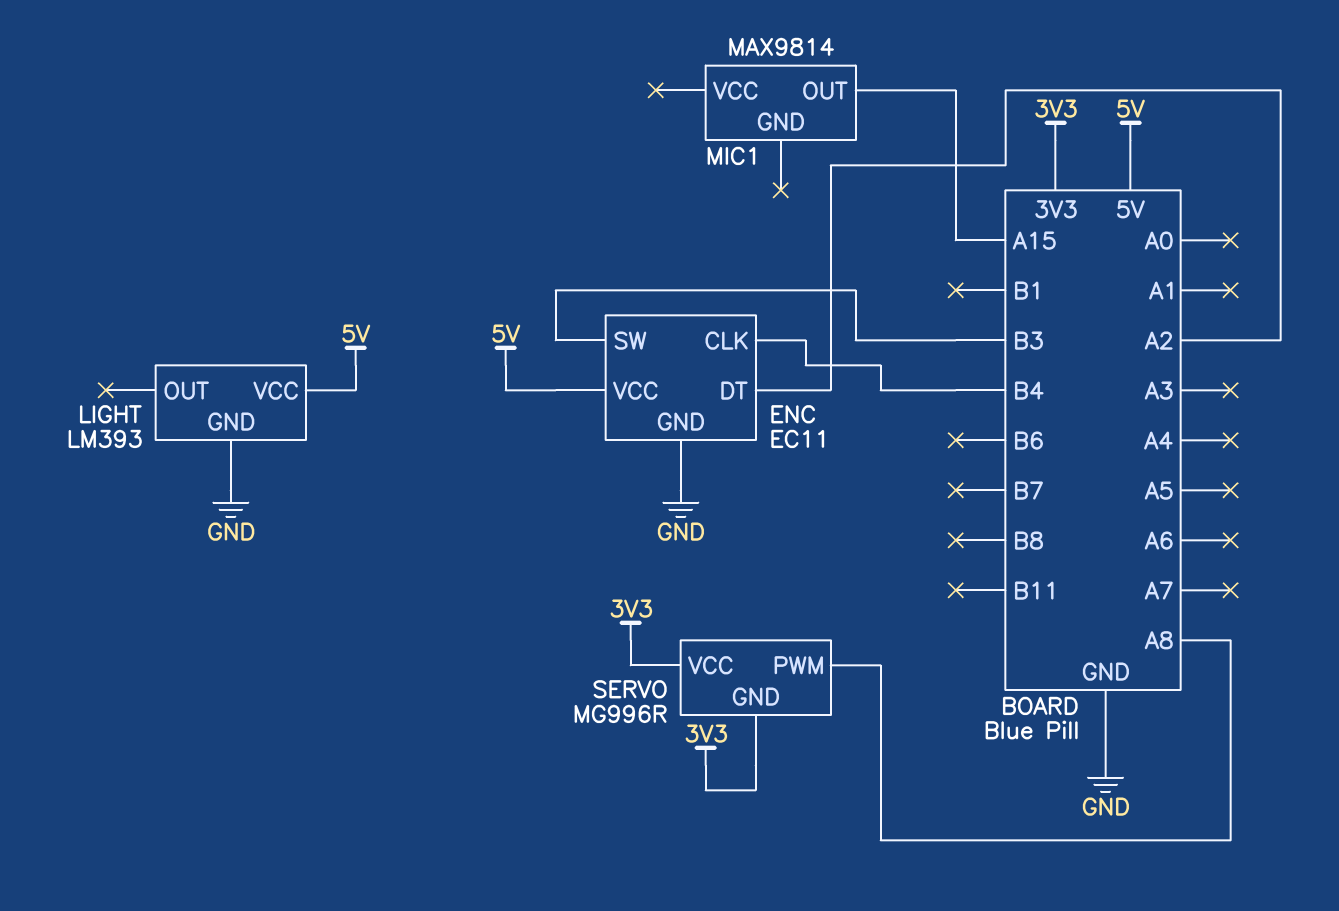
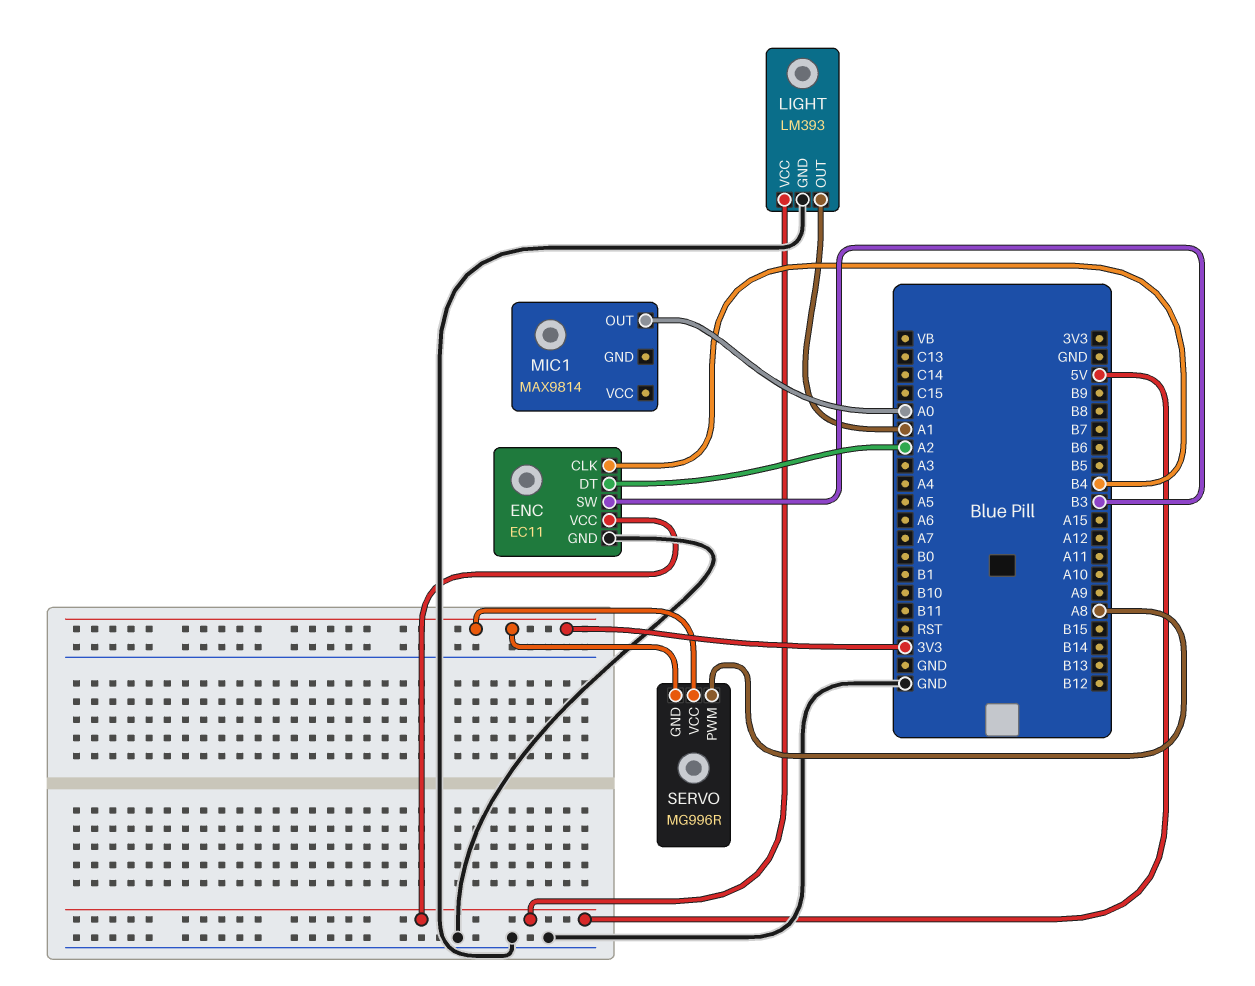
LIGHT pin OUT: none -> A1
MIC1 pin OUT: A15 -> A0

